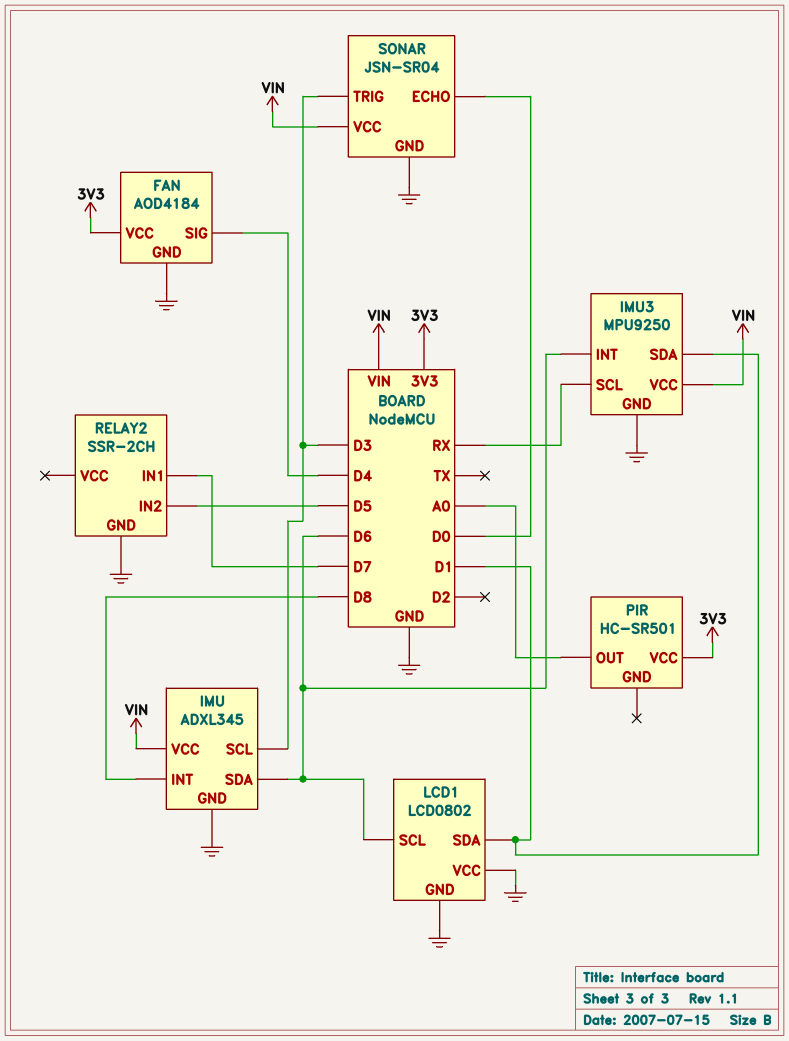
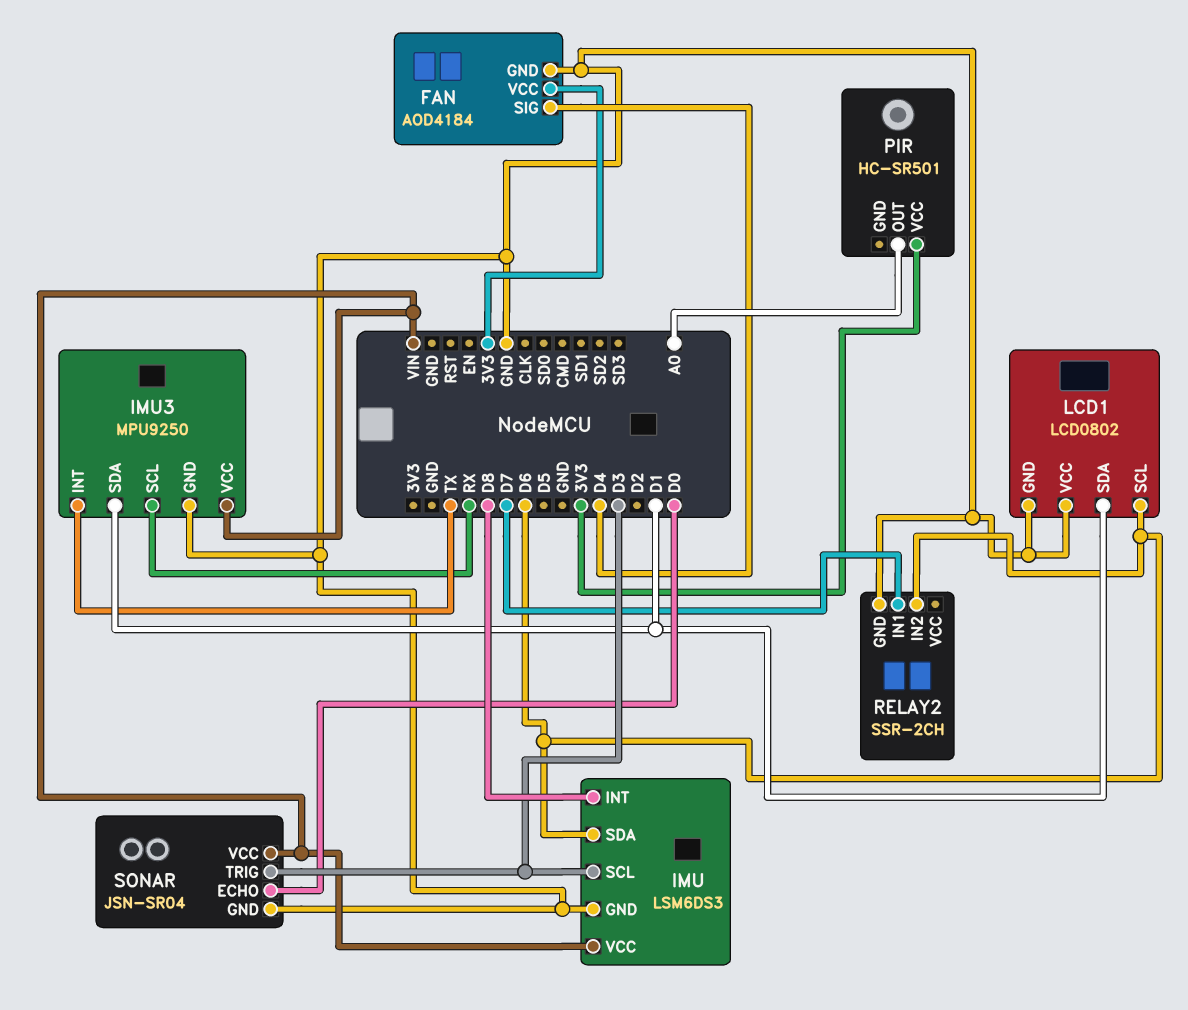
IMU: ADXL345 -> LSM6DS3
IMU3 pin INT: D6 -> TX
RELAY2 pin IN2: D5 -> D6

